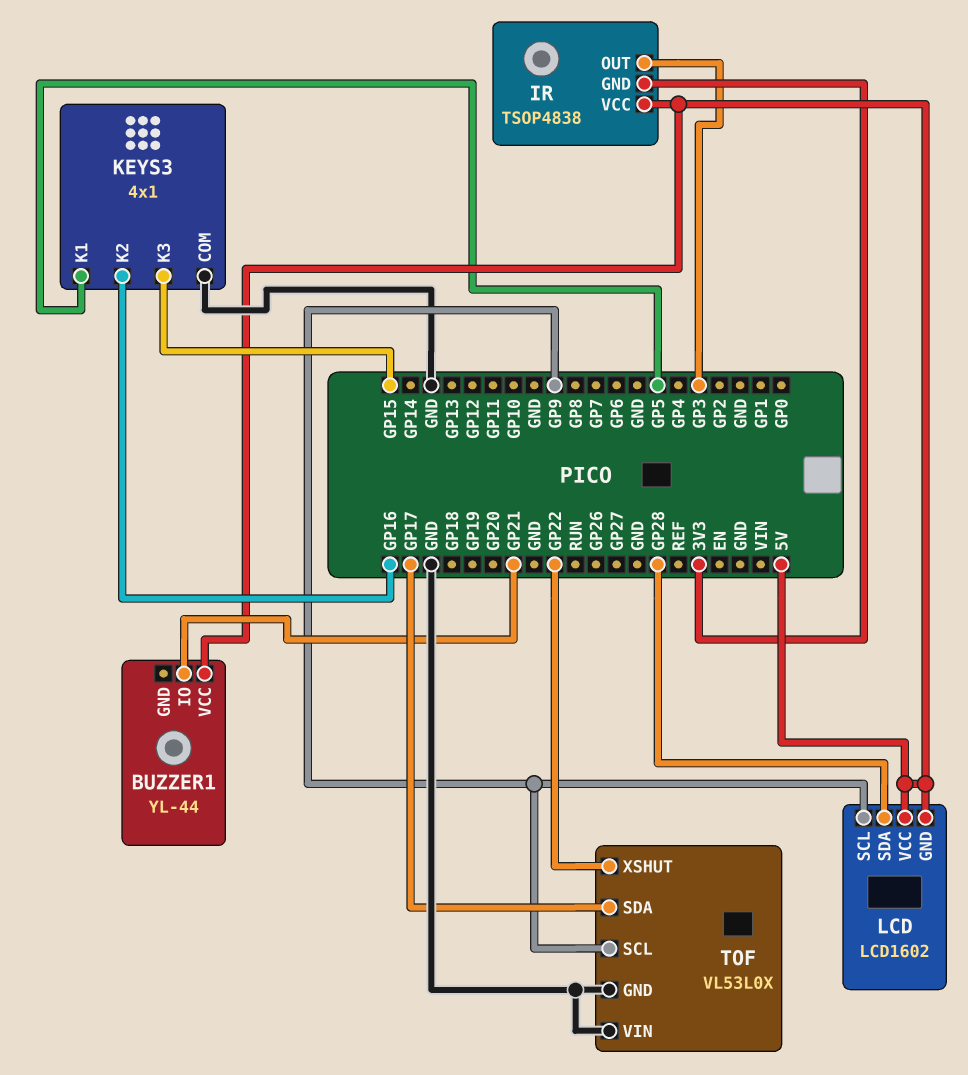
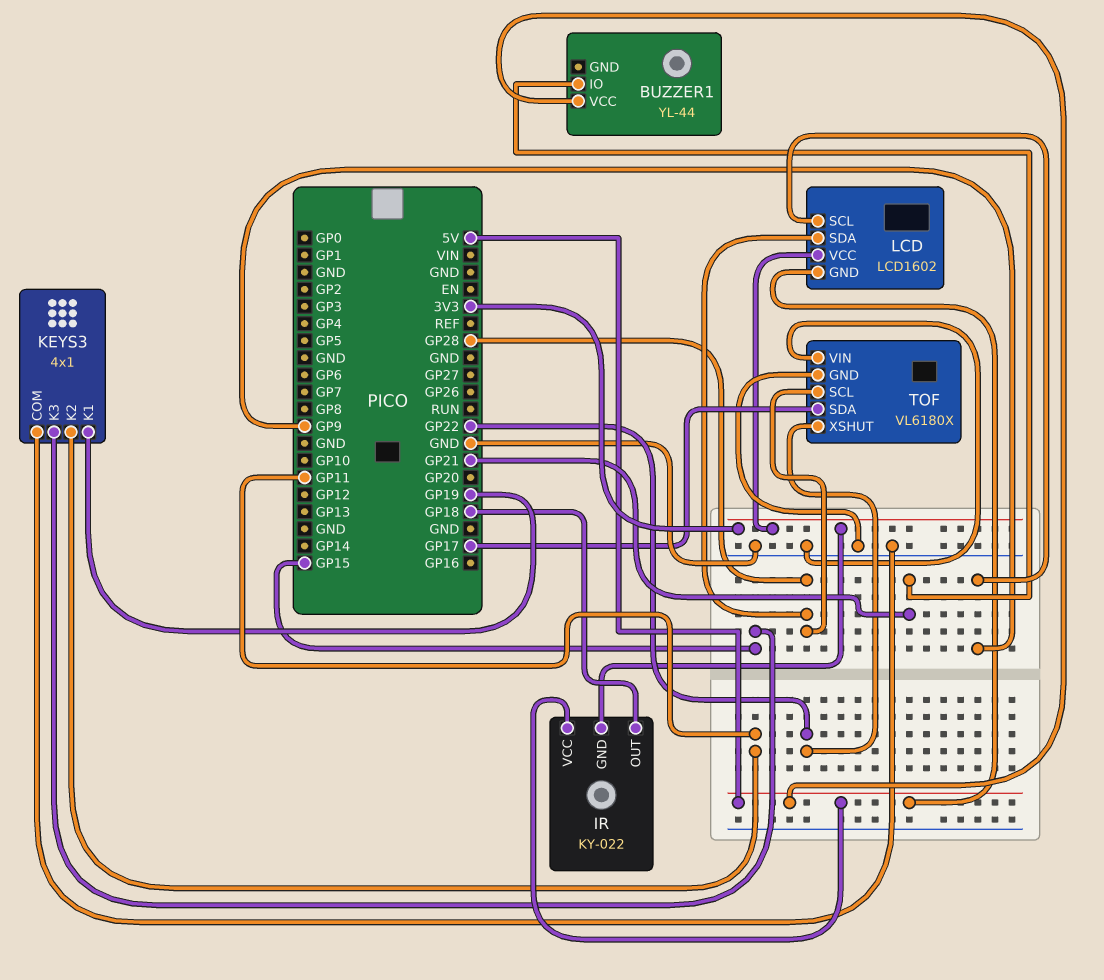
IR: TSOP4838 -> KY-022
IR pin OUT: GP3 -> GP18
KEYS3 pin K1: GP5 -> GP19
KEYS3 pin K2: GP16 -> GP11
LCD pin VCC: 5V -> 3V3
TOF: VL53L0X -> VL6180X
TOF pin SCL: GP9 -> GP28

